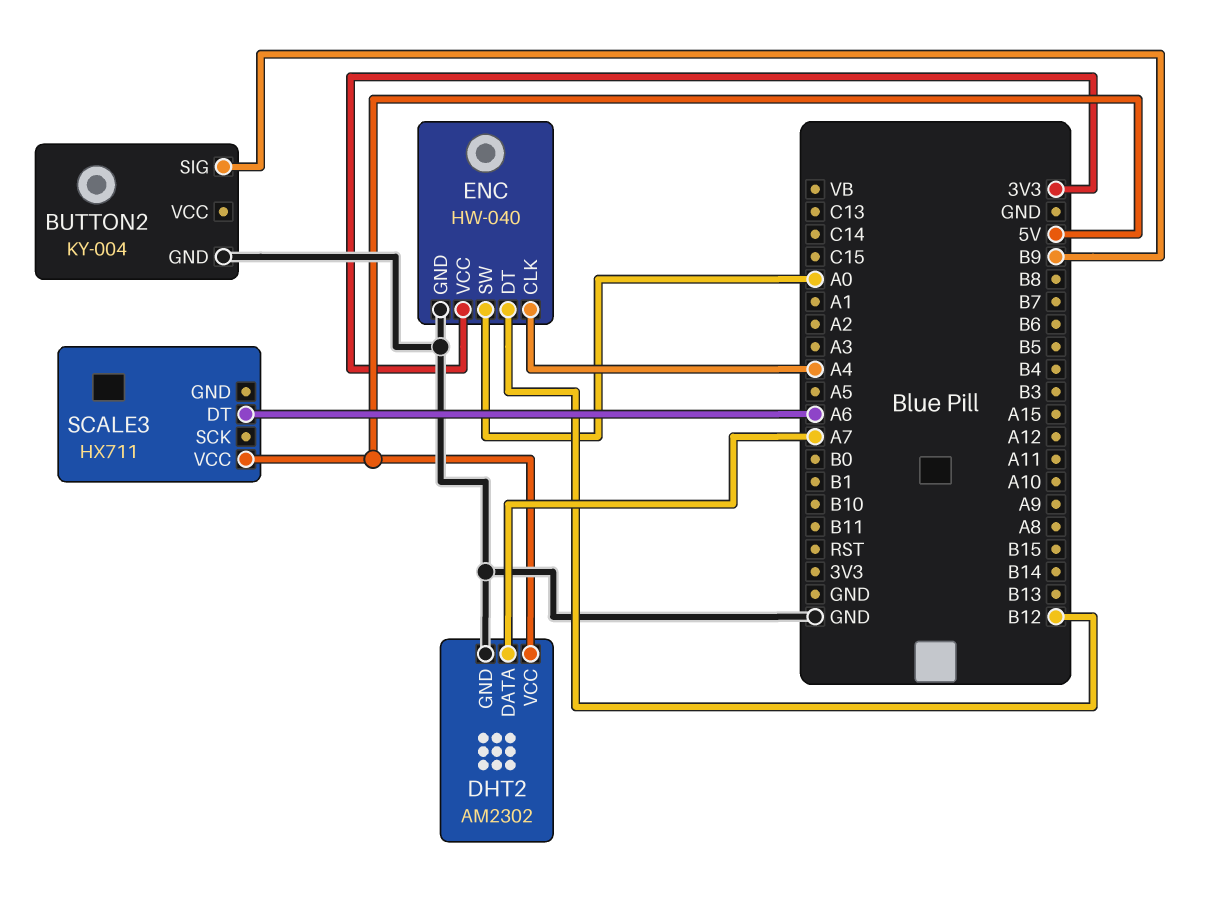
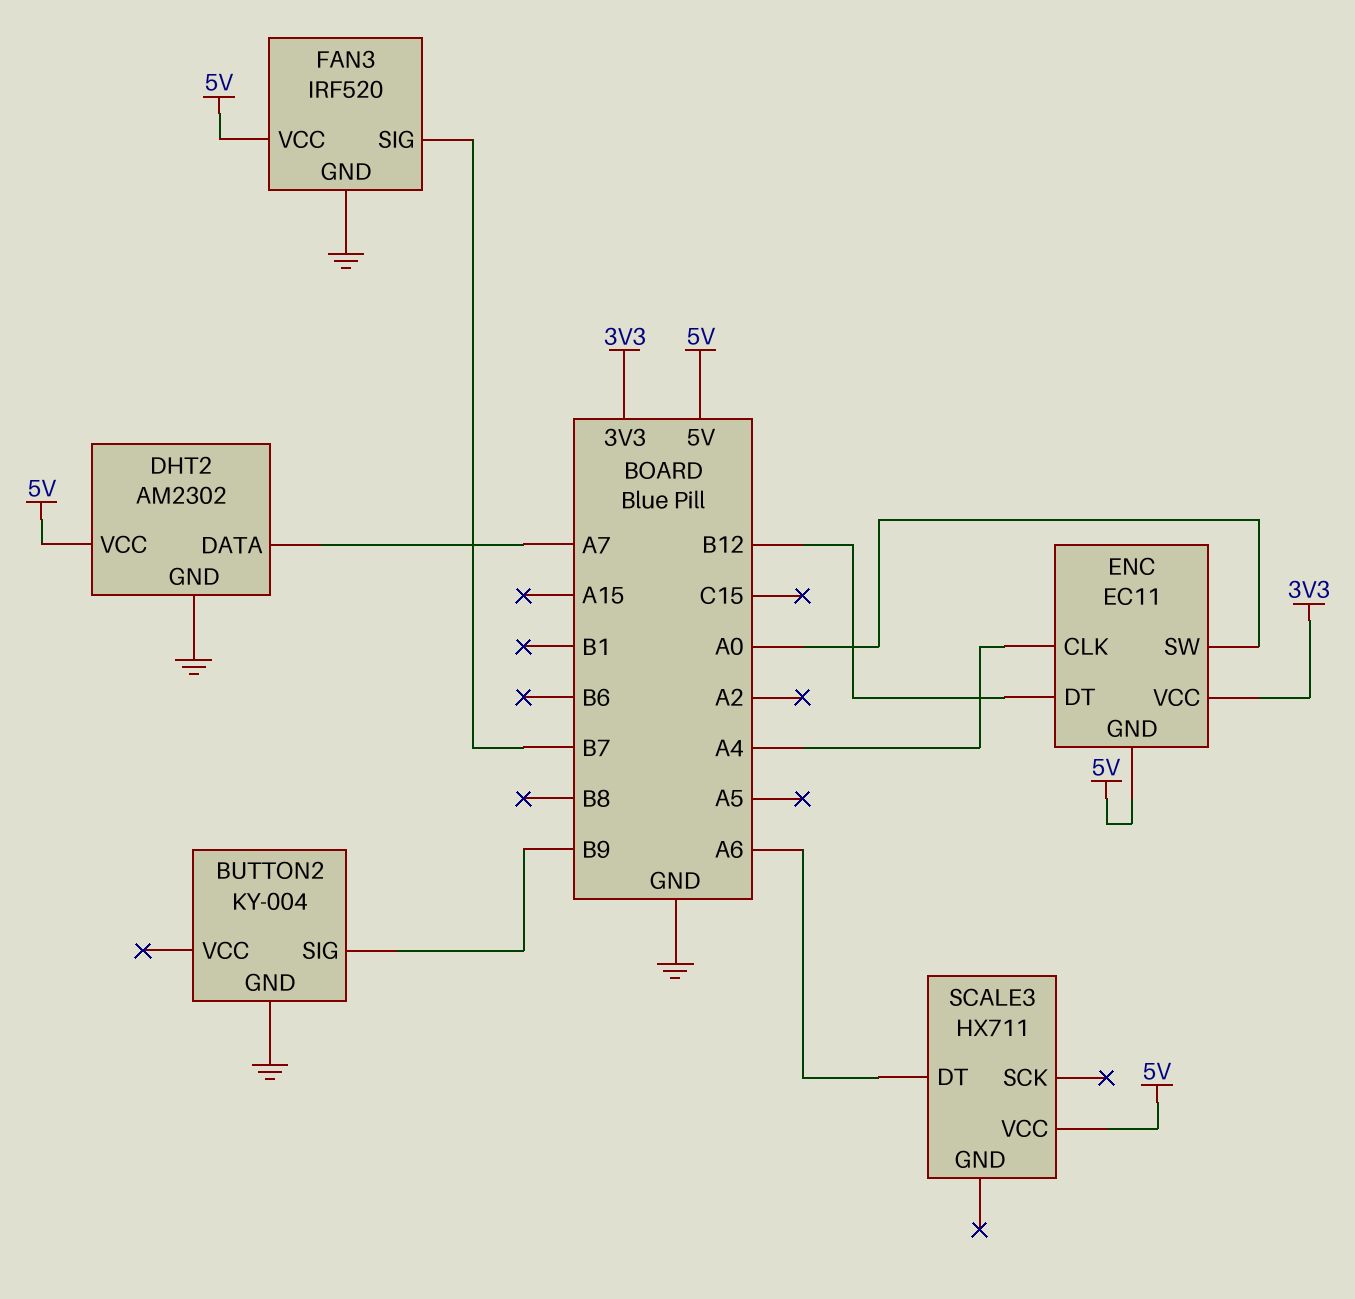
ENC: HW-040 -> EC11
ENC pin GND: GND -> 5V
FAN3: none -> IRF520
FAN3 pin GND: none -> GND
FAN3 pin SIG: none -> B7
FAN3 pin VCC: none -> 5V

